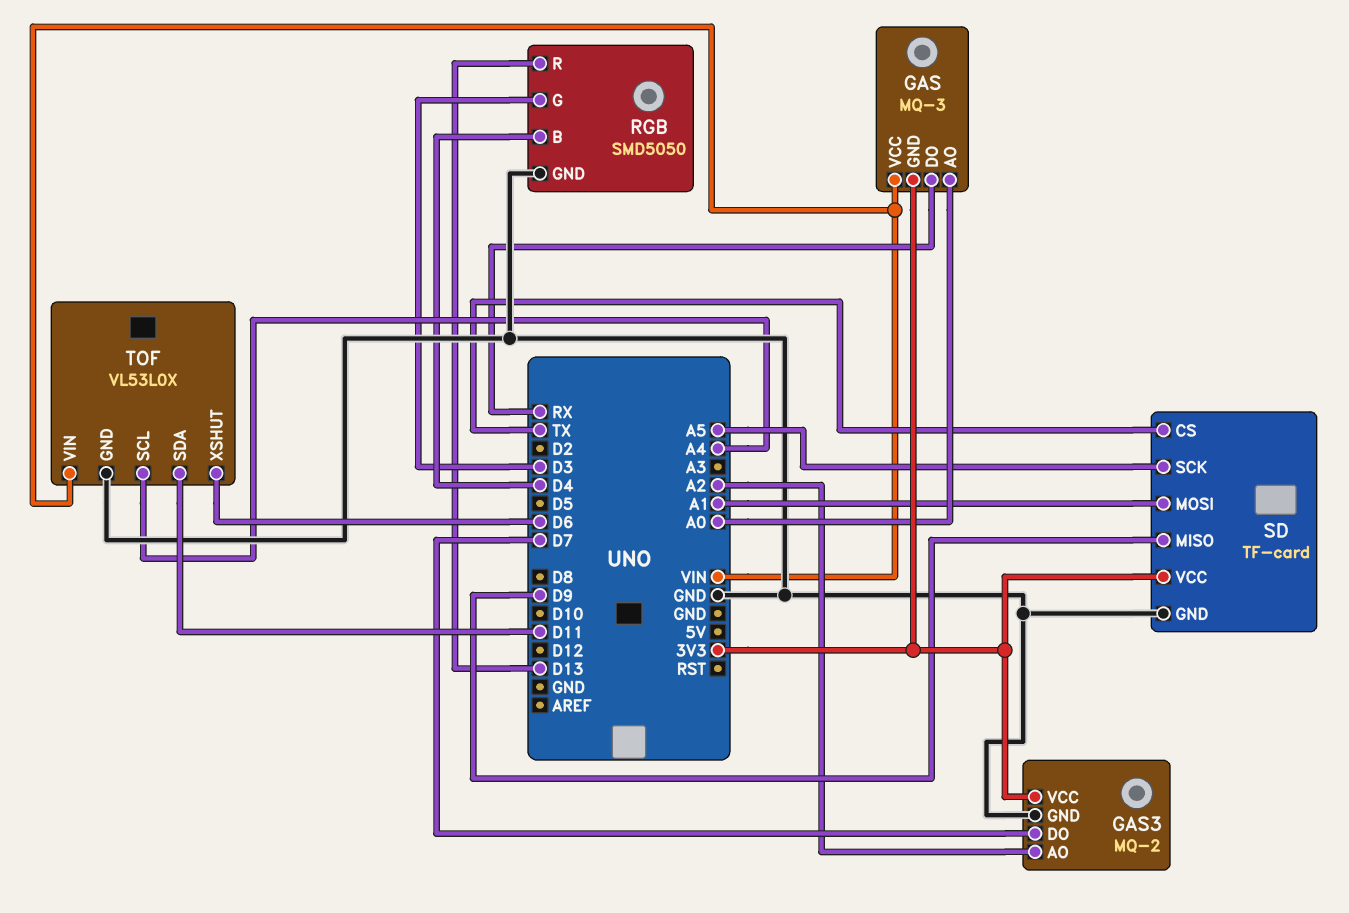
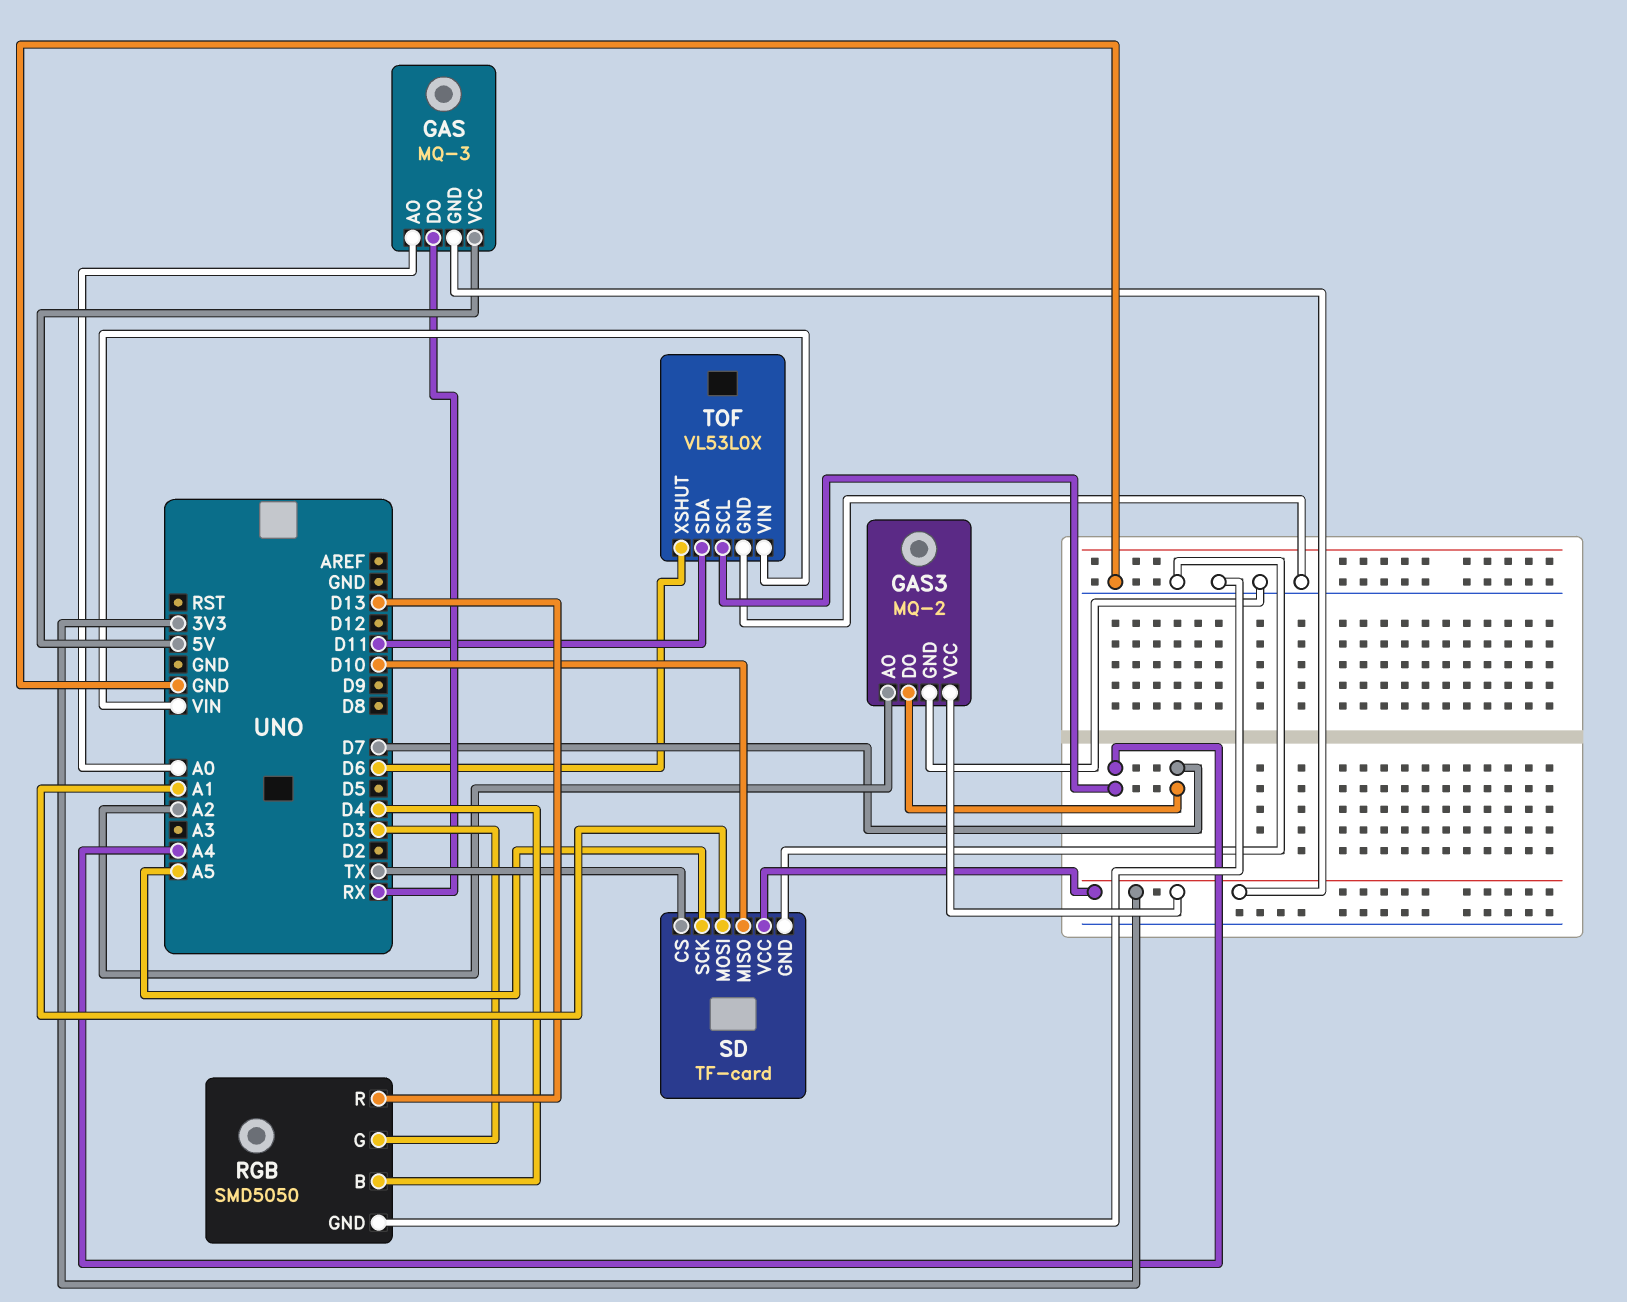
GAS pin VCC: VIN -> 5V
SD pin MISO: D9 -> D10

